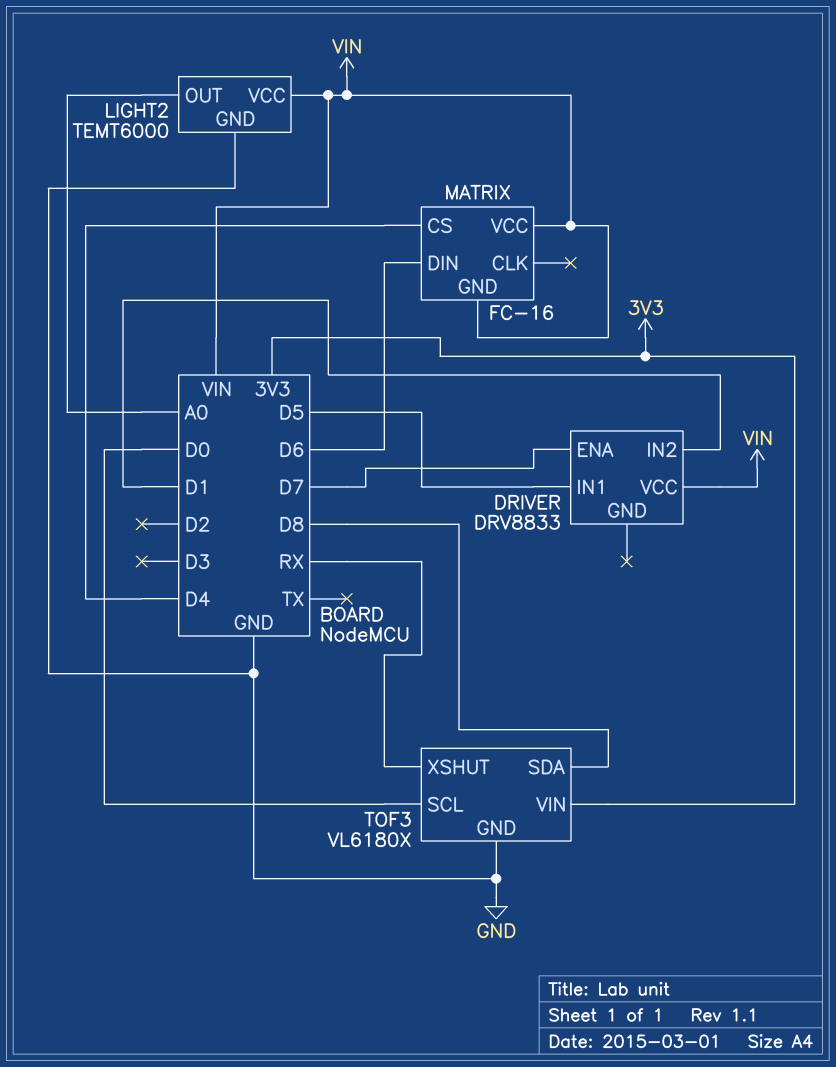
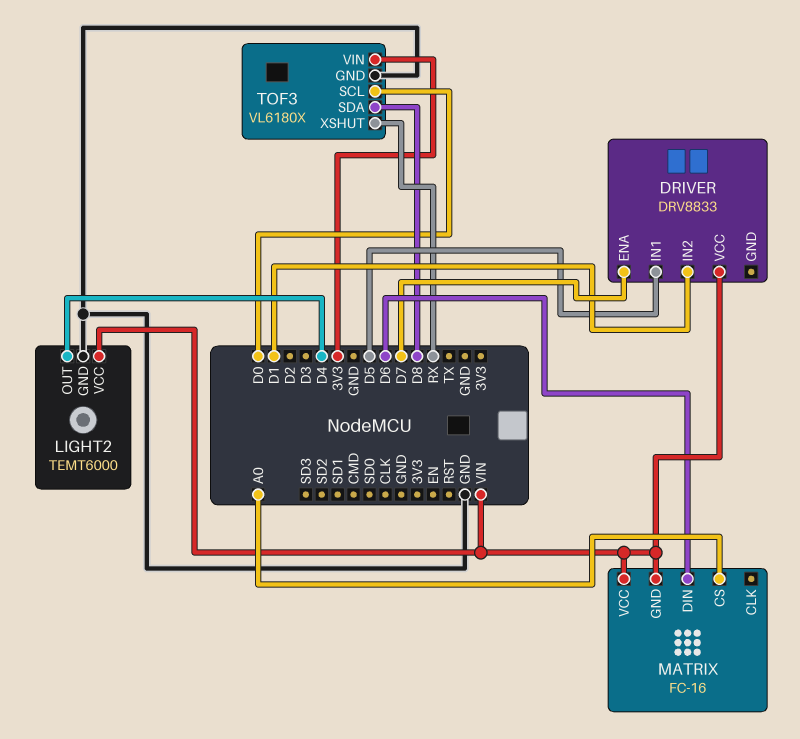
LIGHT2 pin OUT: A0 -> D4
MATRIX pin CS: D4 -> A0

